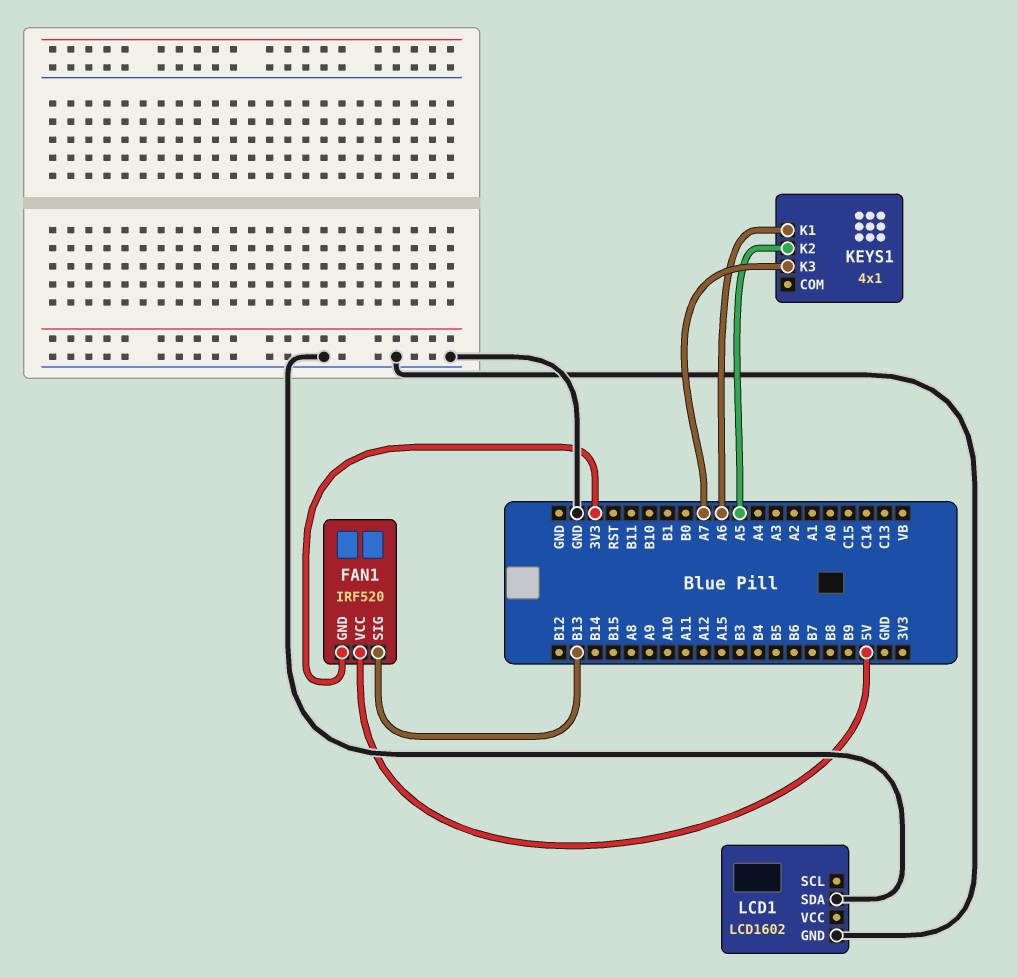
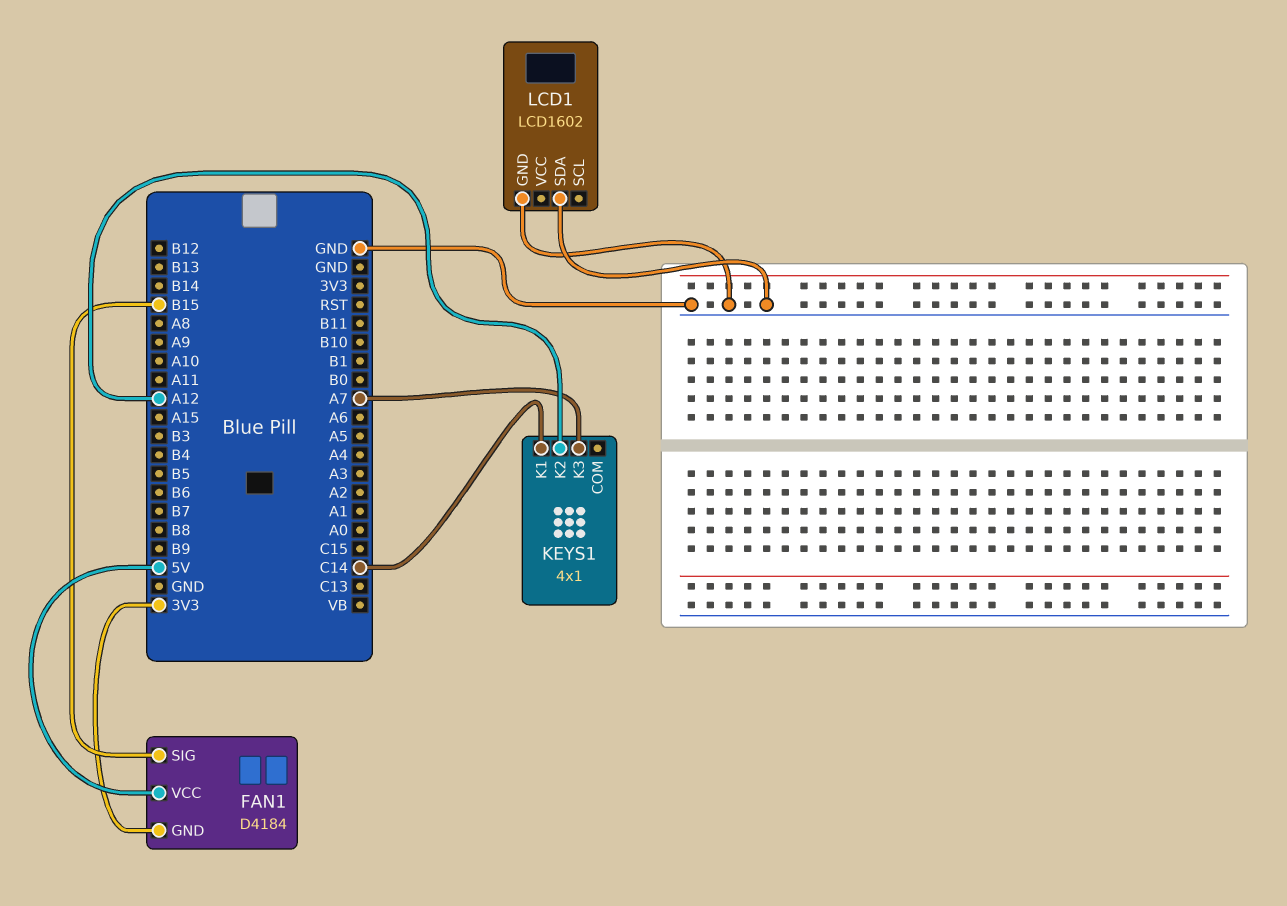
FAN1: IRF520 -> D4184
FAN1 pin SIG: B13 -> B15
KEYS1 pin K1: A6 -> C14
KEYS1 pin K2: A5 -> A12

